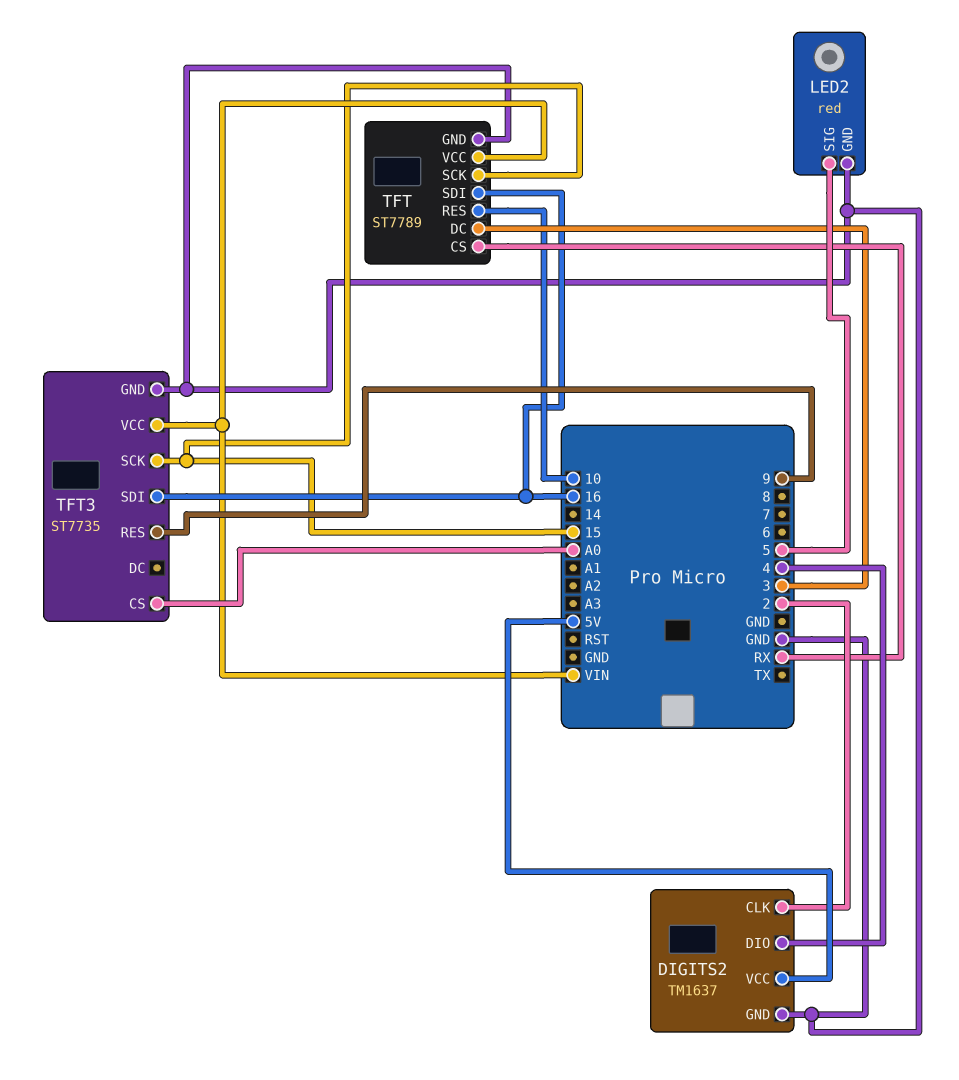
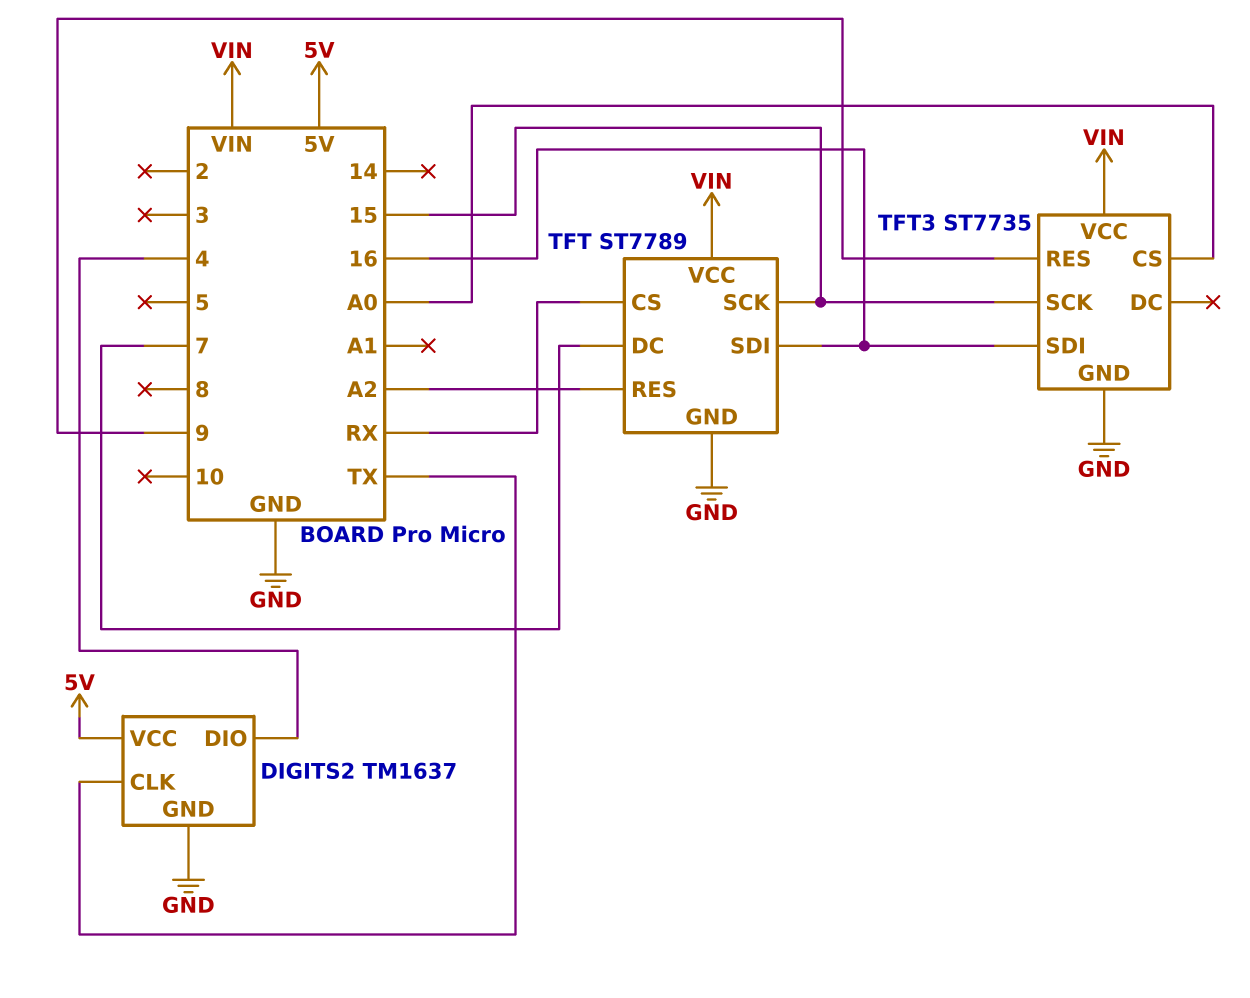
DIGITS2 pin CLK: 2 -> TX
LED2: red -> none
LED2 pin GND: GND -> none
LED2 pin SIG: 5 -> none
TFT pin DC: 3 -> 7
TFT pin RES: 10 -> A2

